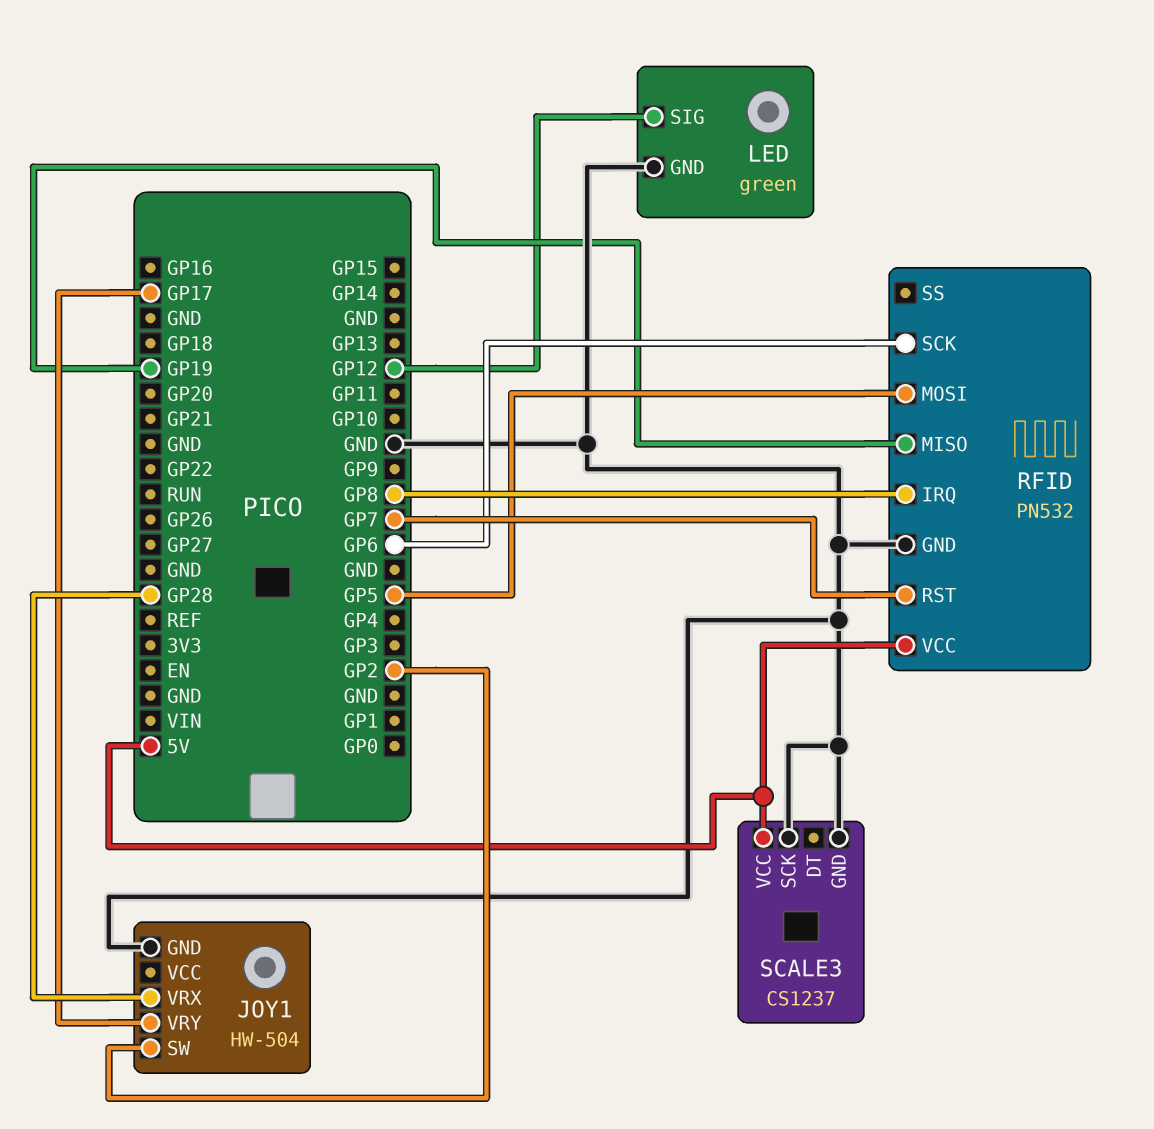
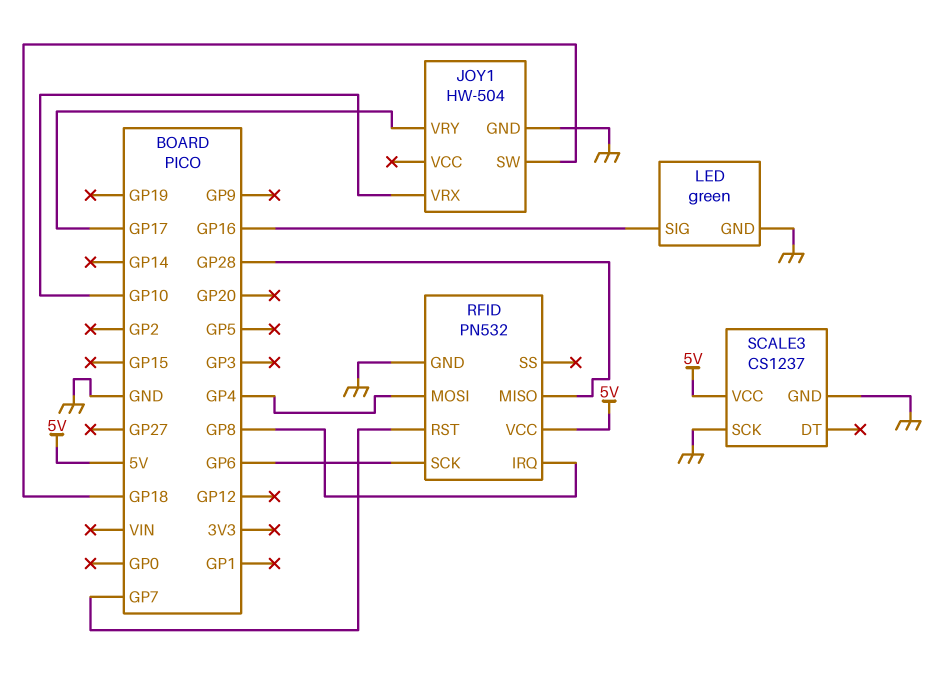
JOY1 pin SW: GP2 -> GP18
JOY1 pin VRX: GP28 -> GP10
LED pin SIG: GP12 -> GP16
RFID pin MISO: GP19 -> GP28
RFID pin MOSI: GP5 -> GP4

